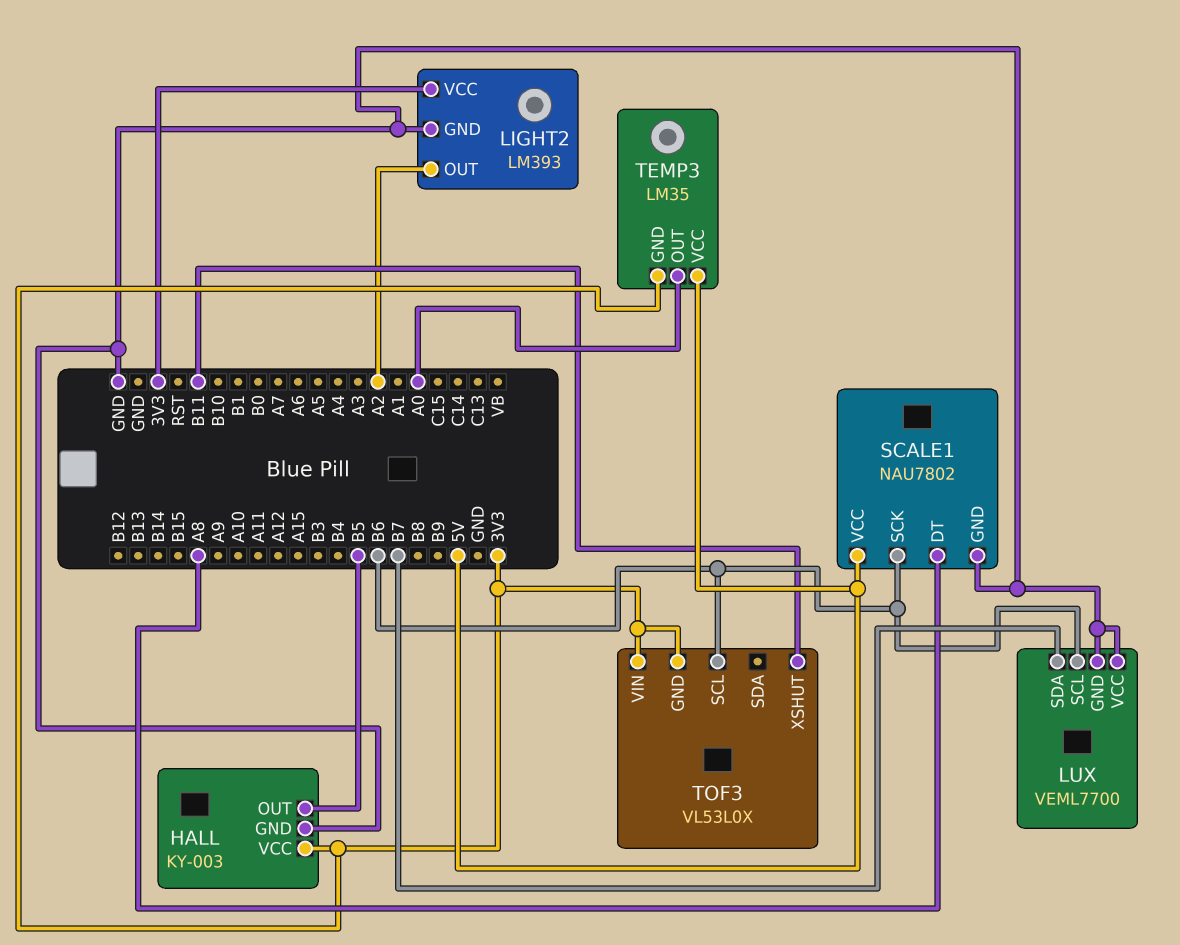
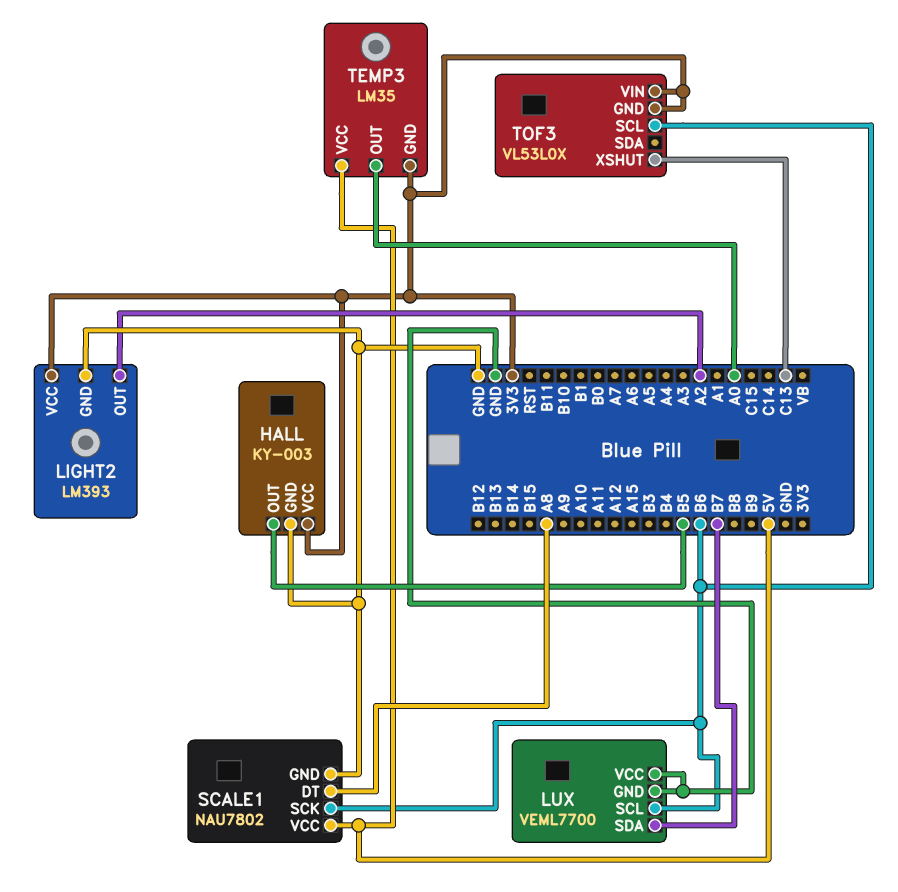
TOF3 pin XSHUT: B11 -> C13

